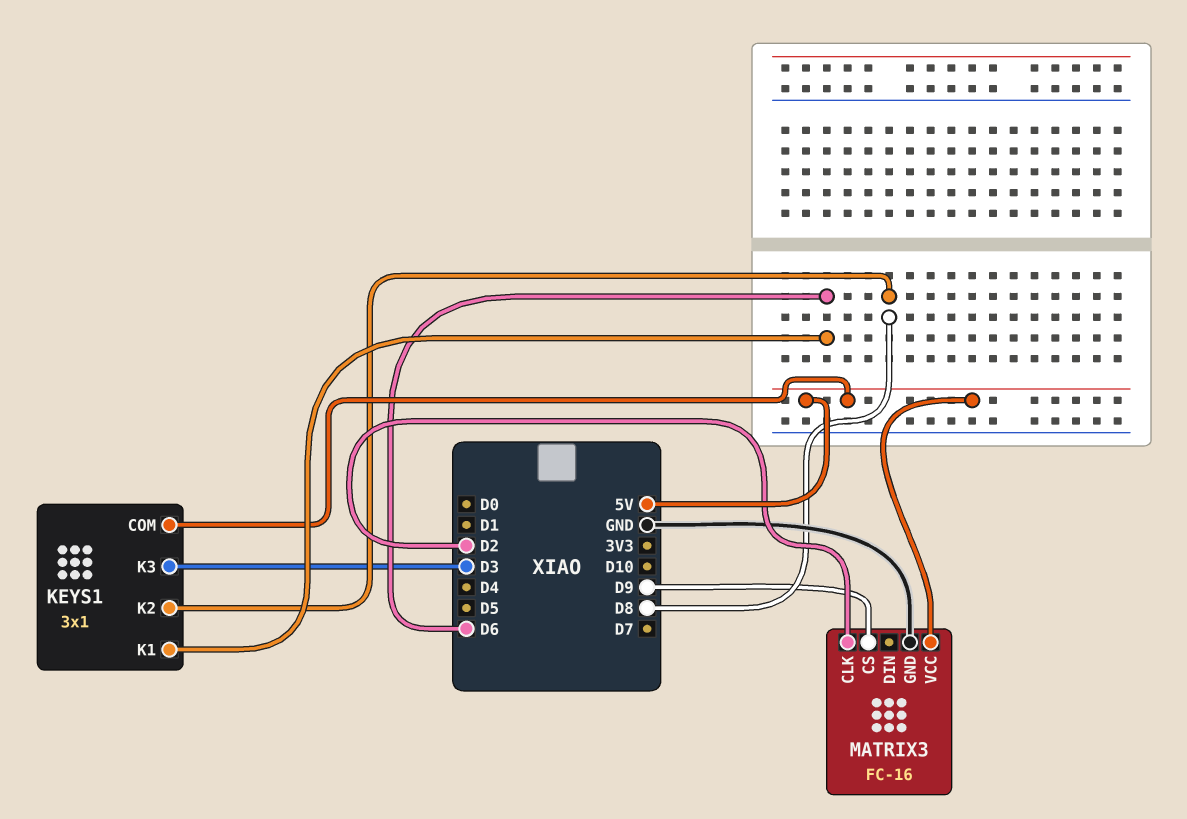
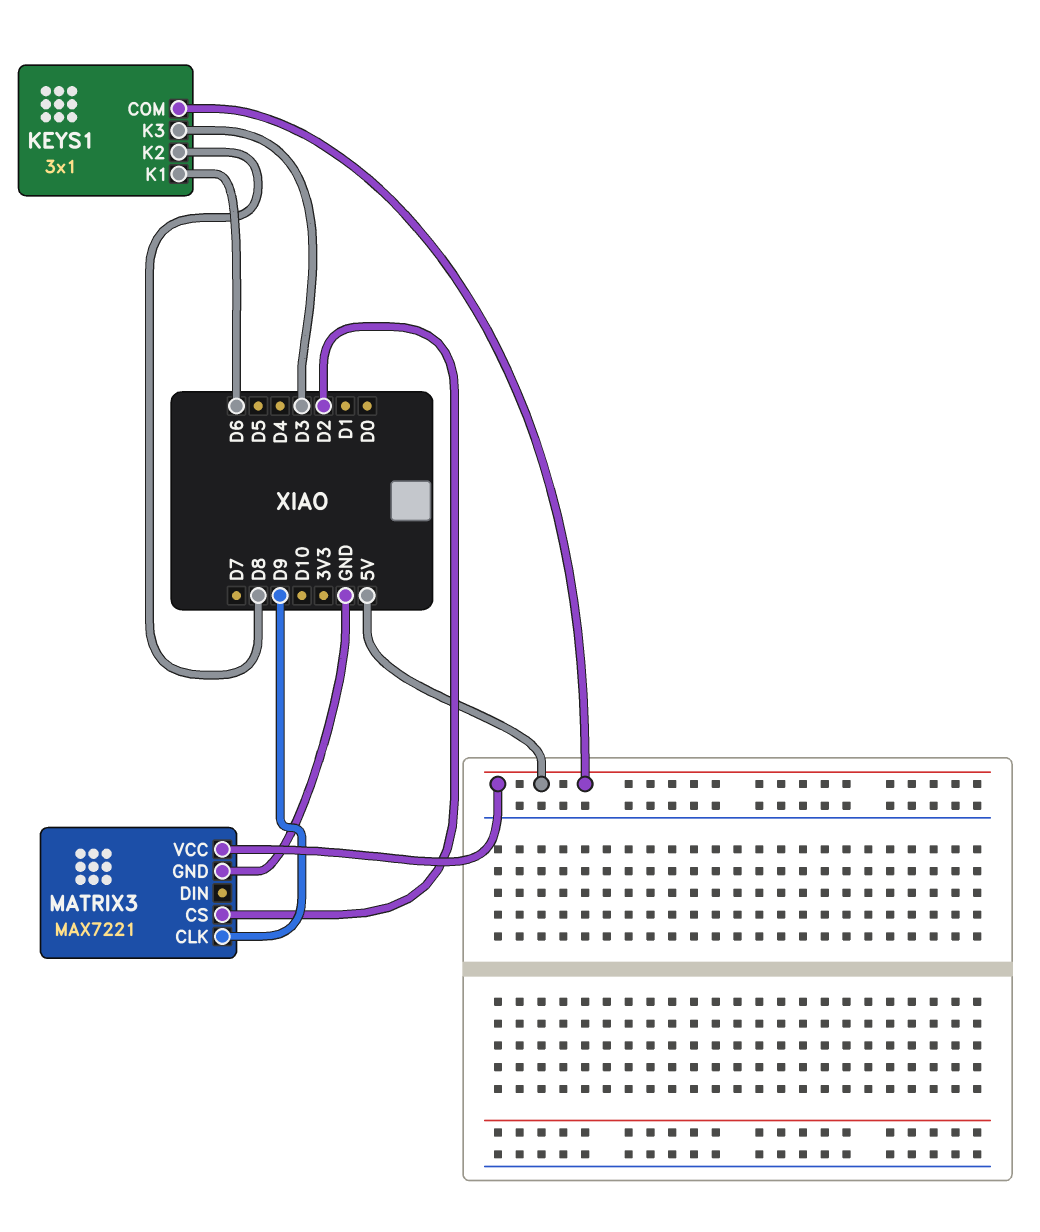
MATRIX3: FC-16 -> MAX7221
MATRIX3 pin CLK: D2 -> D9
MATRIX3 pin CS: D9 -> D2

